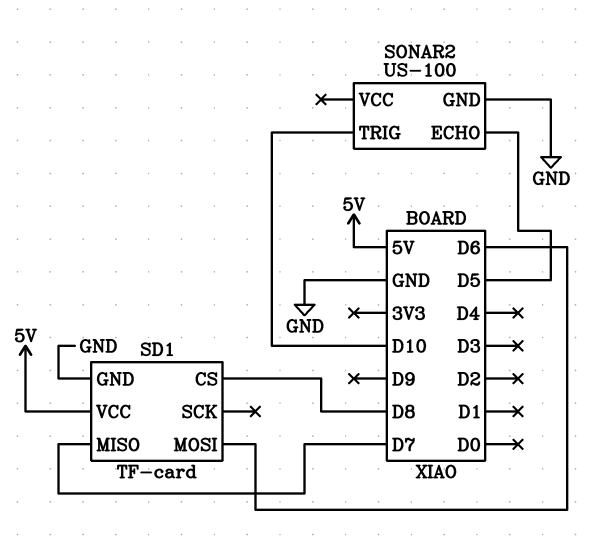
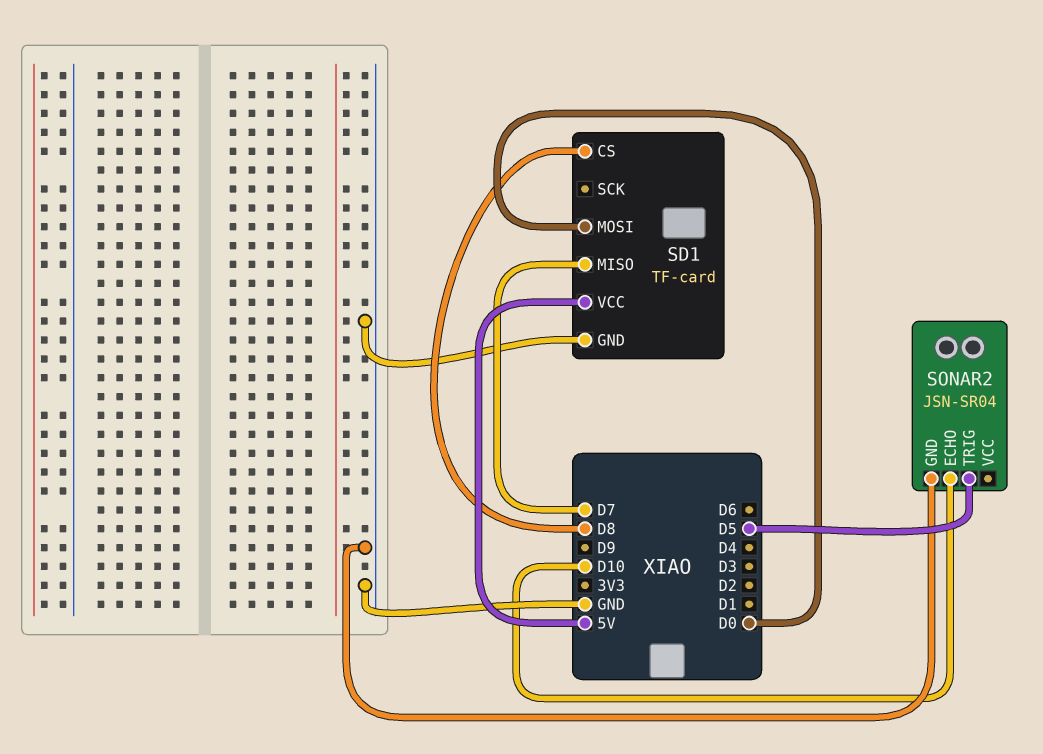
SD1 pin MOSI: D6 -> D0
SONAR2: US-100 -> JSN-SR04
SONAR2 pin ECHO: D5 -> D10
SONAR2 pin TRIG: D10 -> D5

